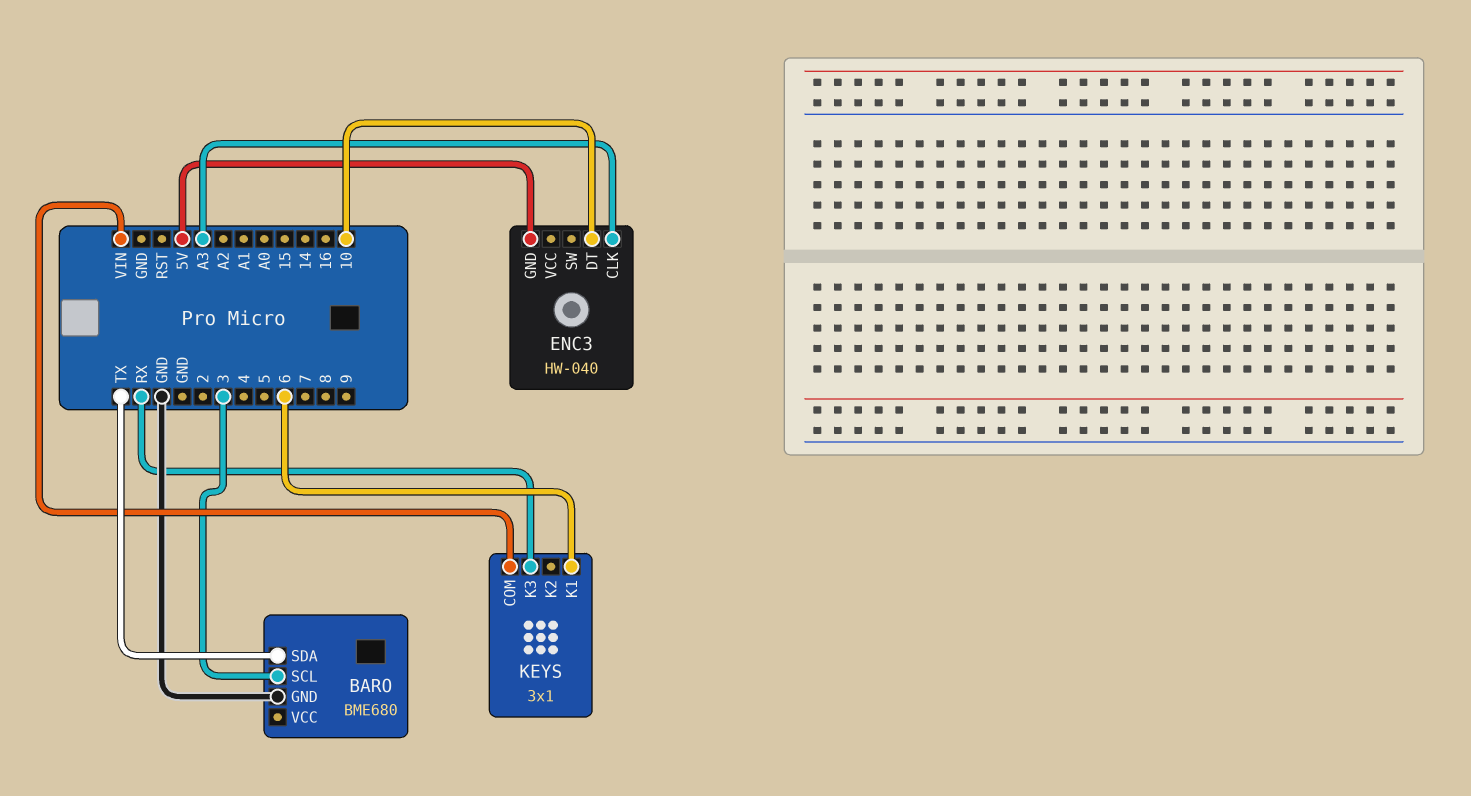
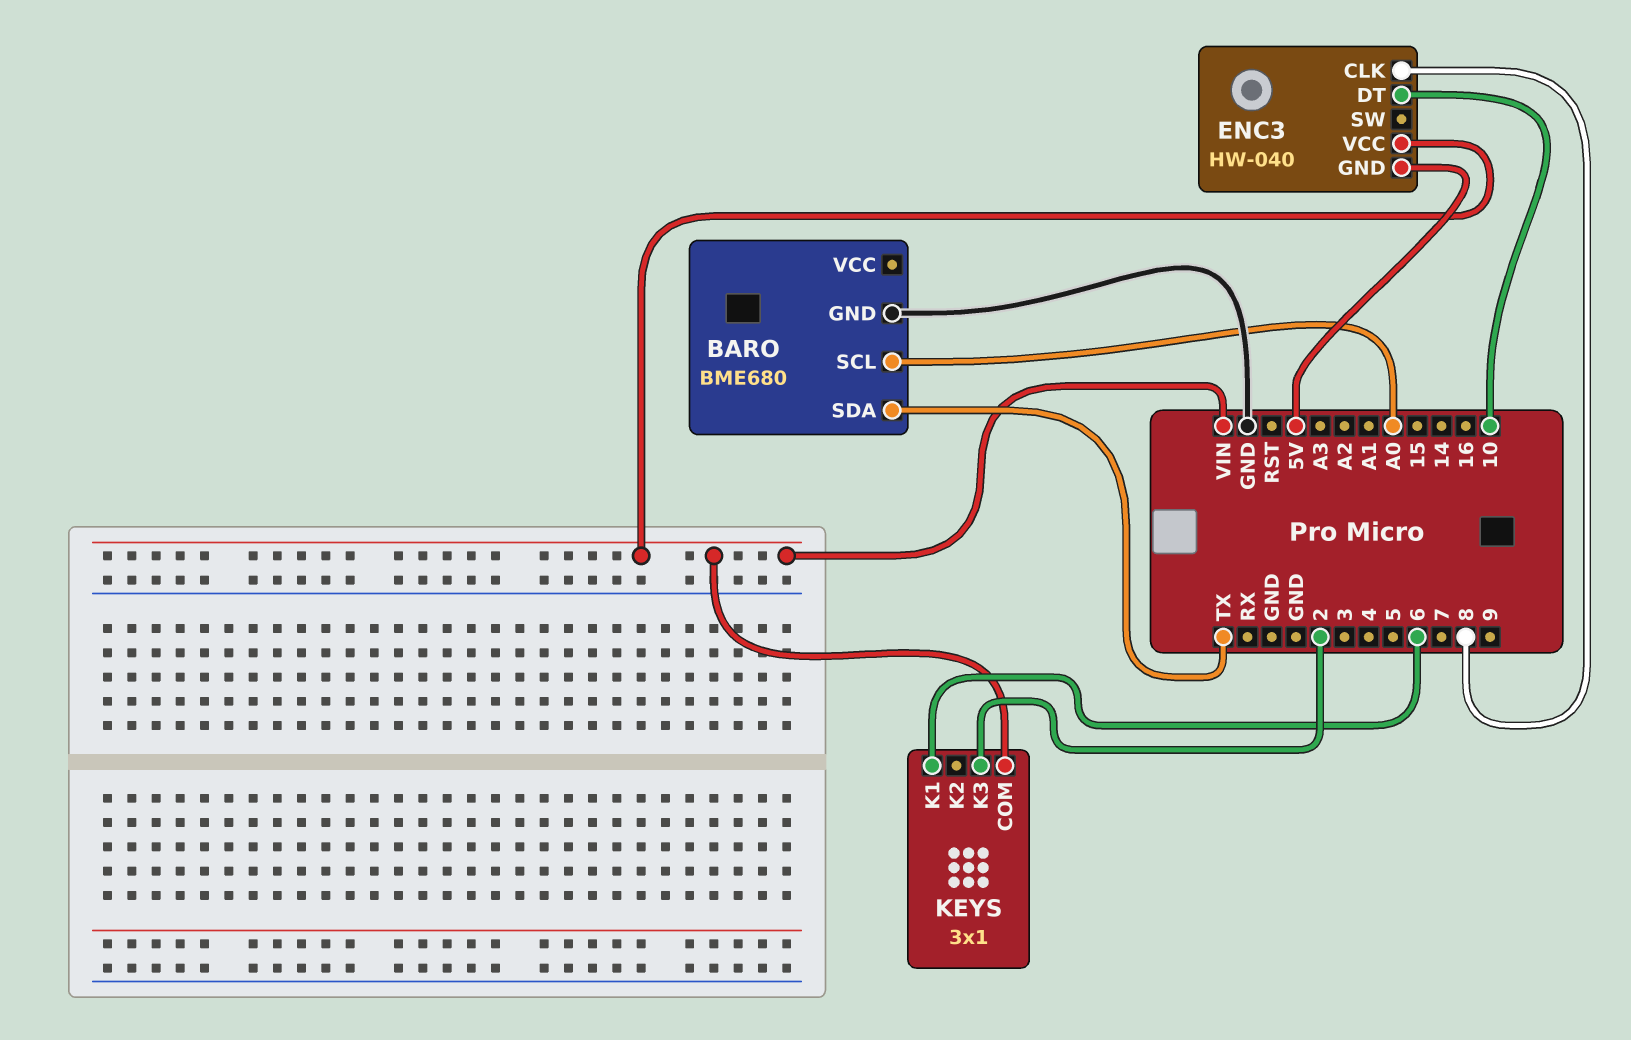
BARO pin SCL: 3 -> A0
ENC3 pin CLK: A3 -> 8
ENC3 pin VCC: none -> VIN
KEYS pin K3: RX -> 2

